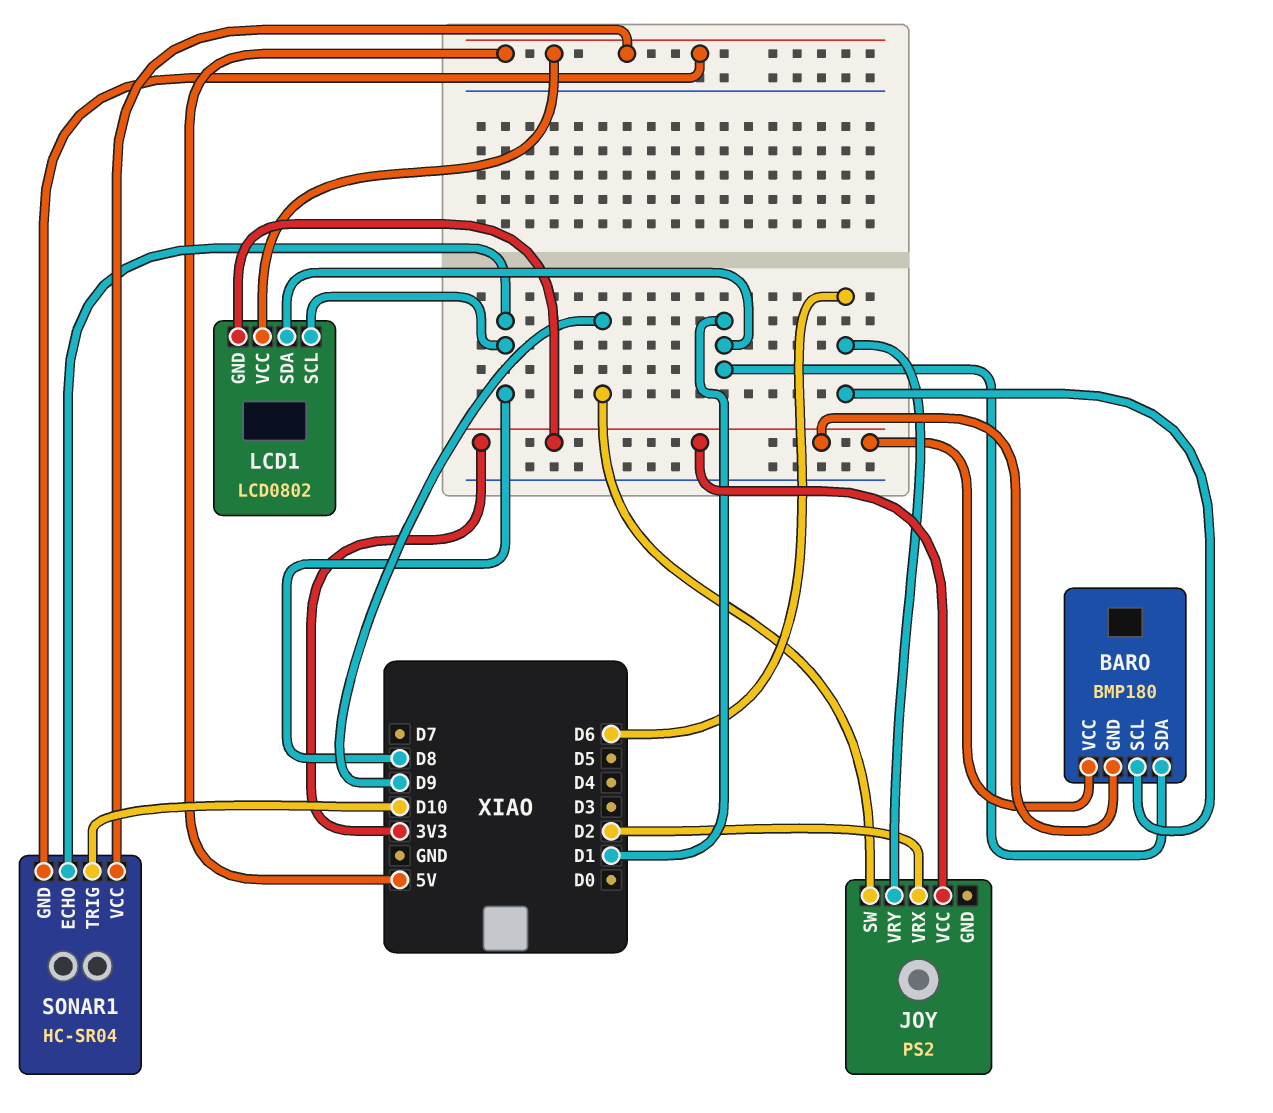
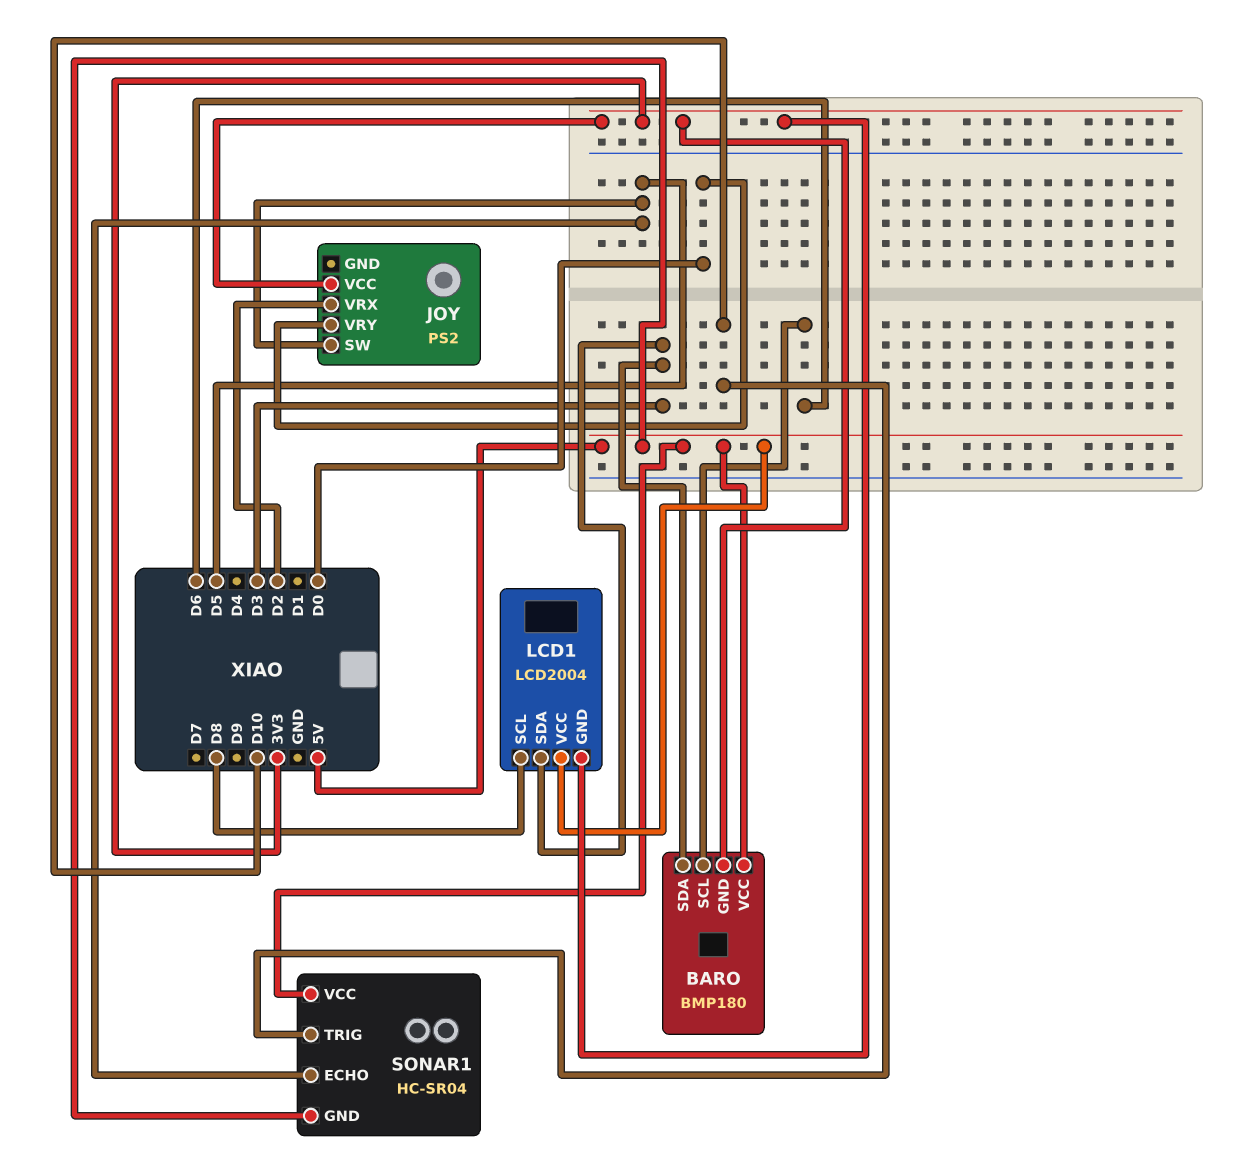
BARO pin SDA: D1 -> D3
BARO pin VCC: 3V3 -> 5V
JOY pin SW: D9 -> D5
JOY pin VRY: D6 -> D0
LCD1: LCD0802 -> LCD2004
LCD1 pin SDA: D1 -> D3
SONAR1 pin ECHO: D8 -> D5

